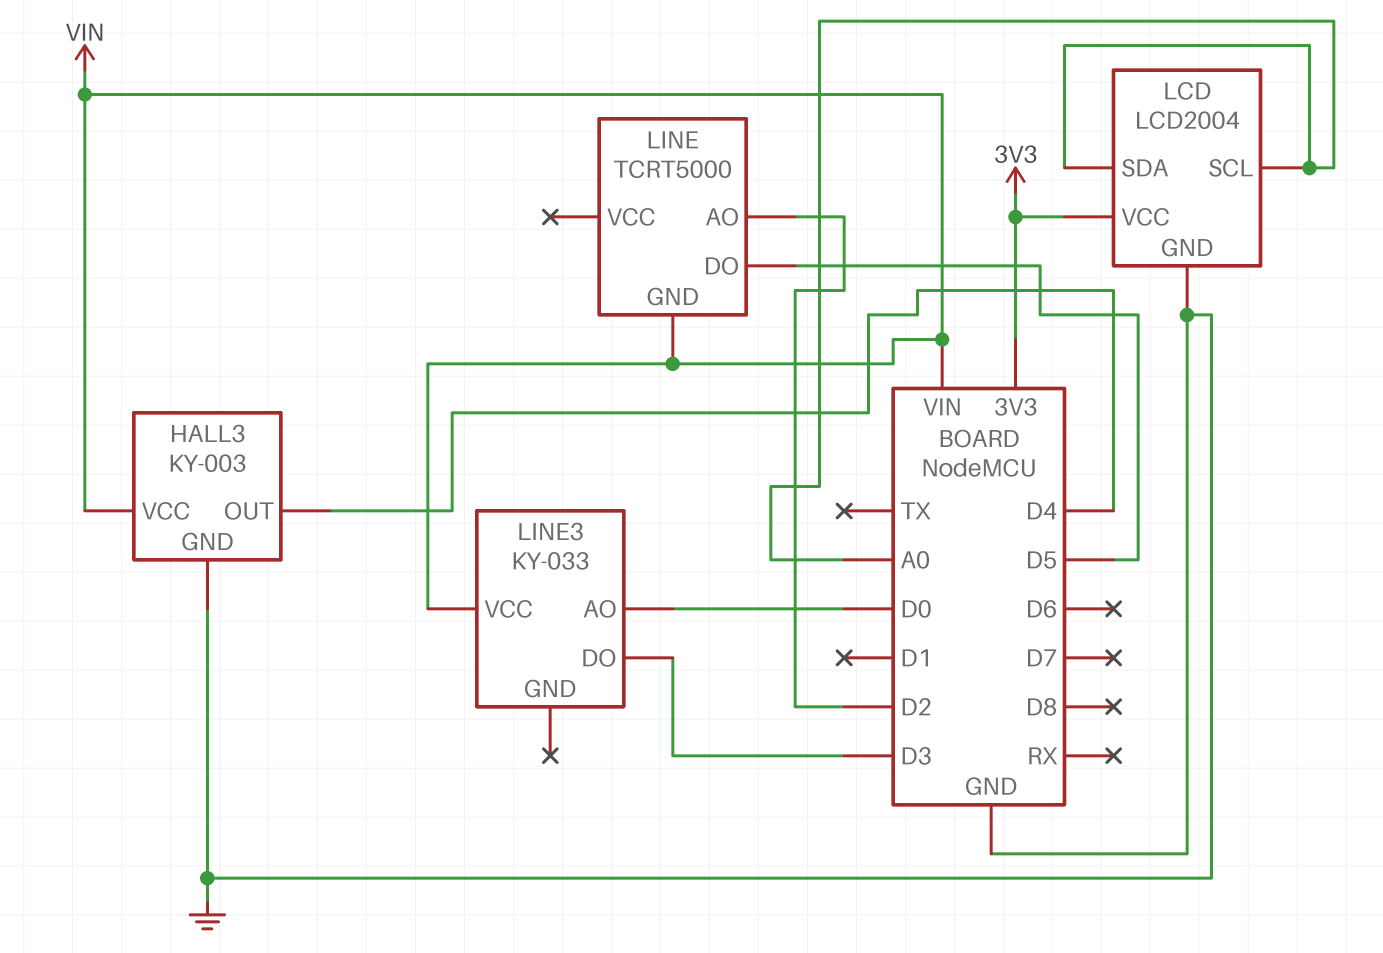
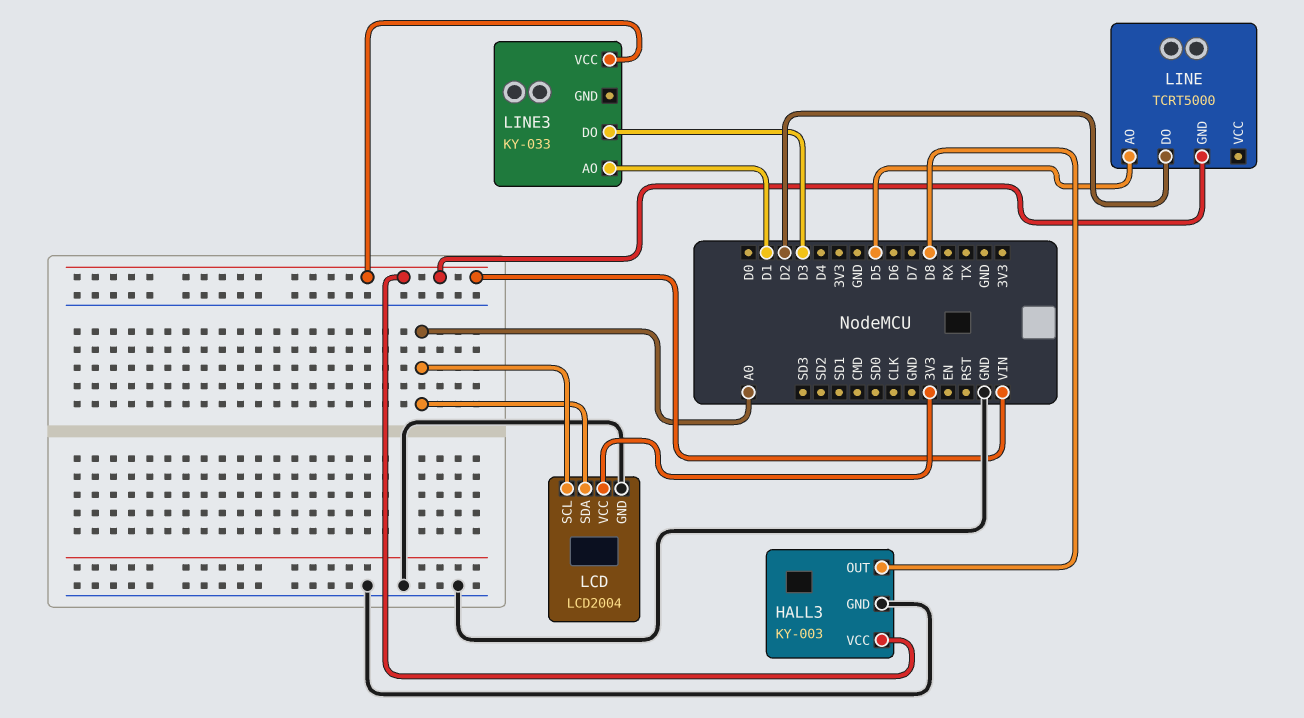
HALL3 pin OUT: D4 -> D8
LINE pin AO: D2 -> D5
LINE pin DO: D5 -> D2
LINE3 pin AO: D0 -> D1

